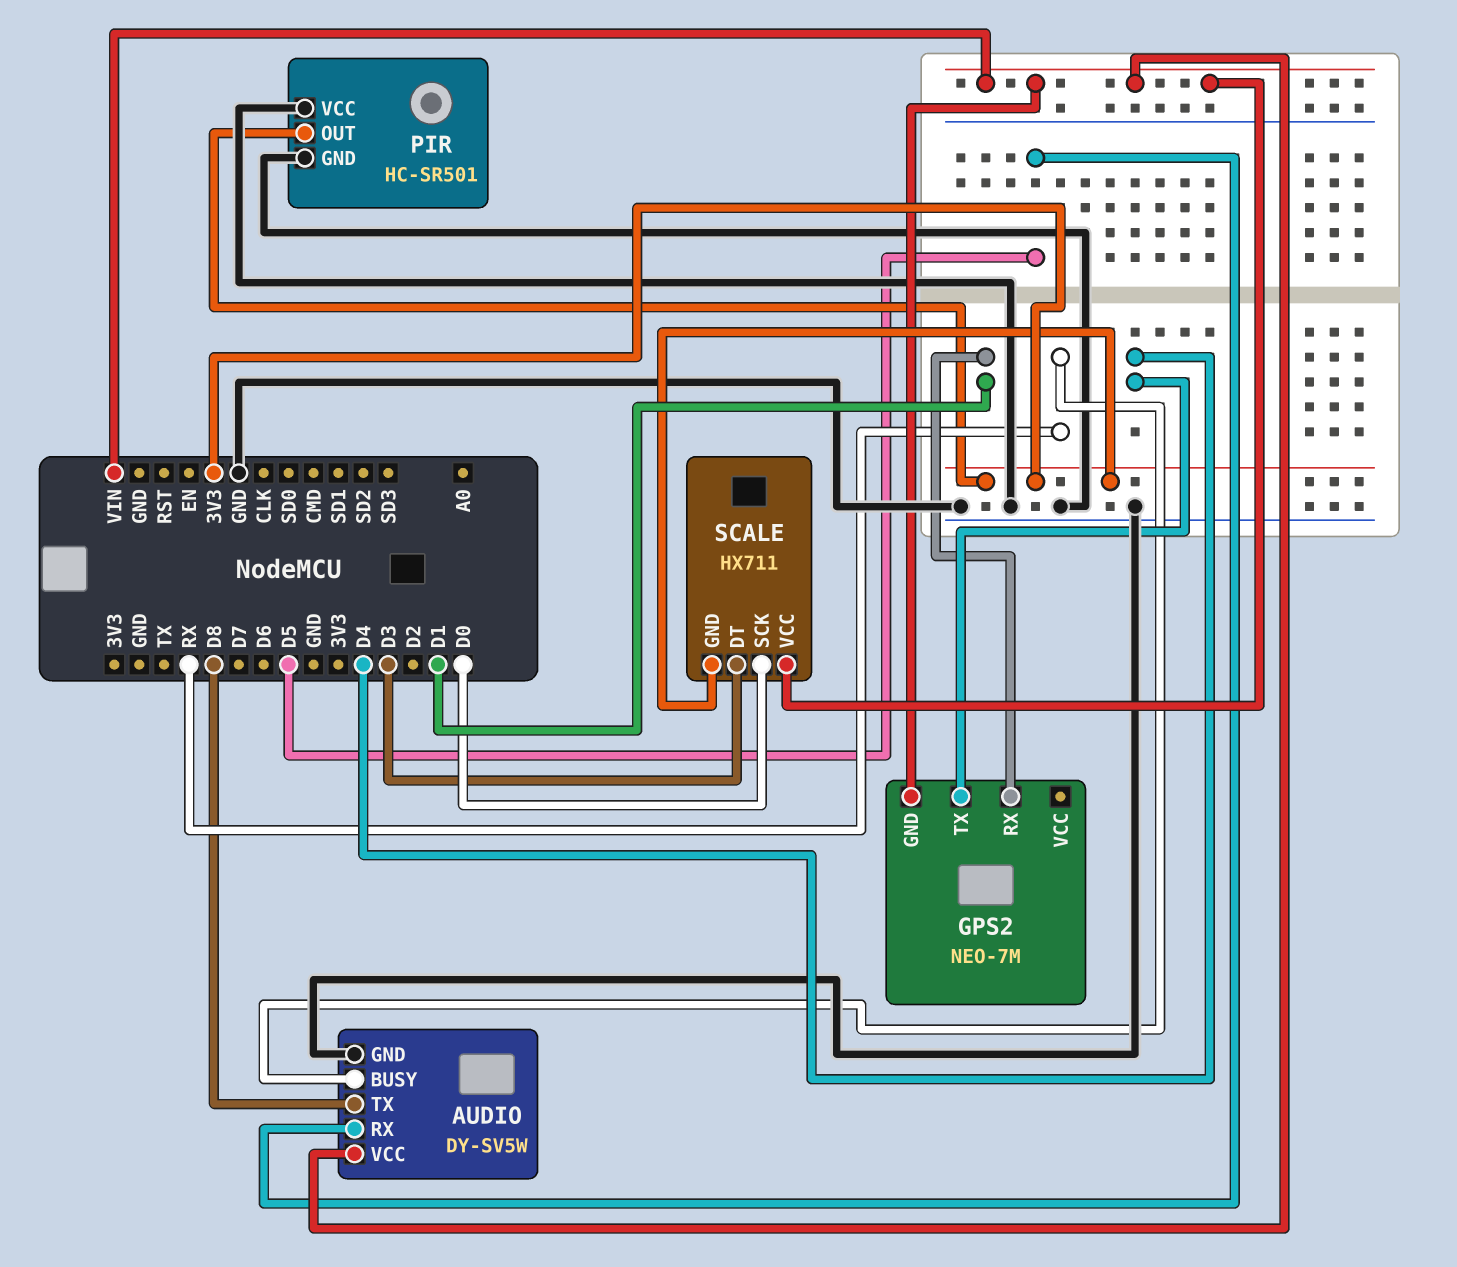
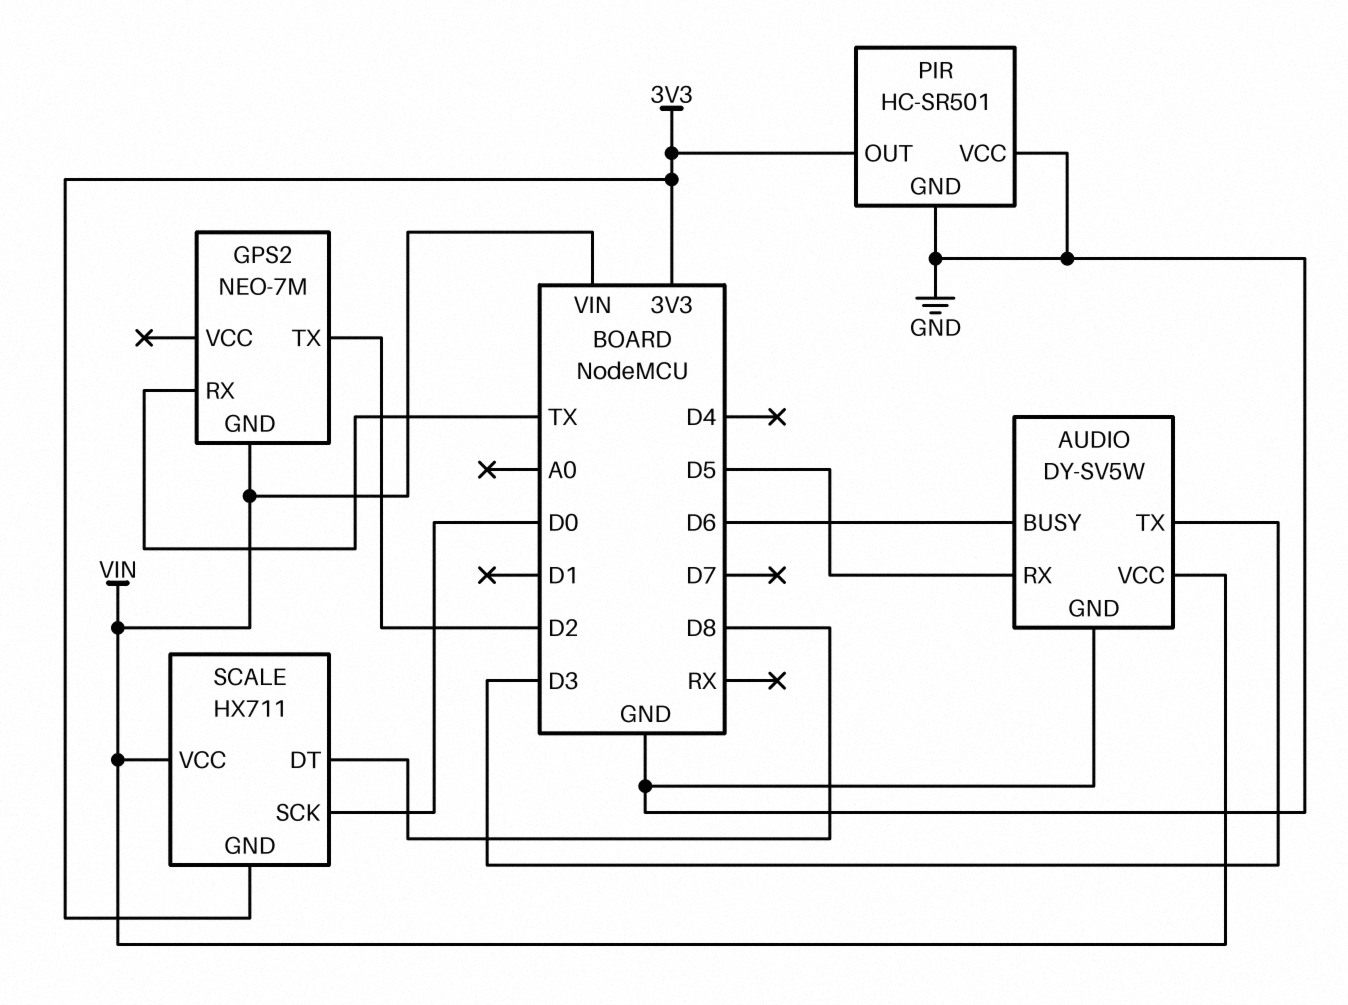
AUDIO pin BUSY: RX -> D6
AUDIO pin TX: D8 -> D3
GPS2 pin RX: D1 -> TX
GPS2 pin TX: D4 -> D2
SCALE pin DT: D3 -> D8

